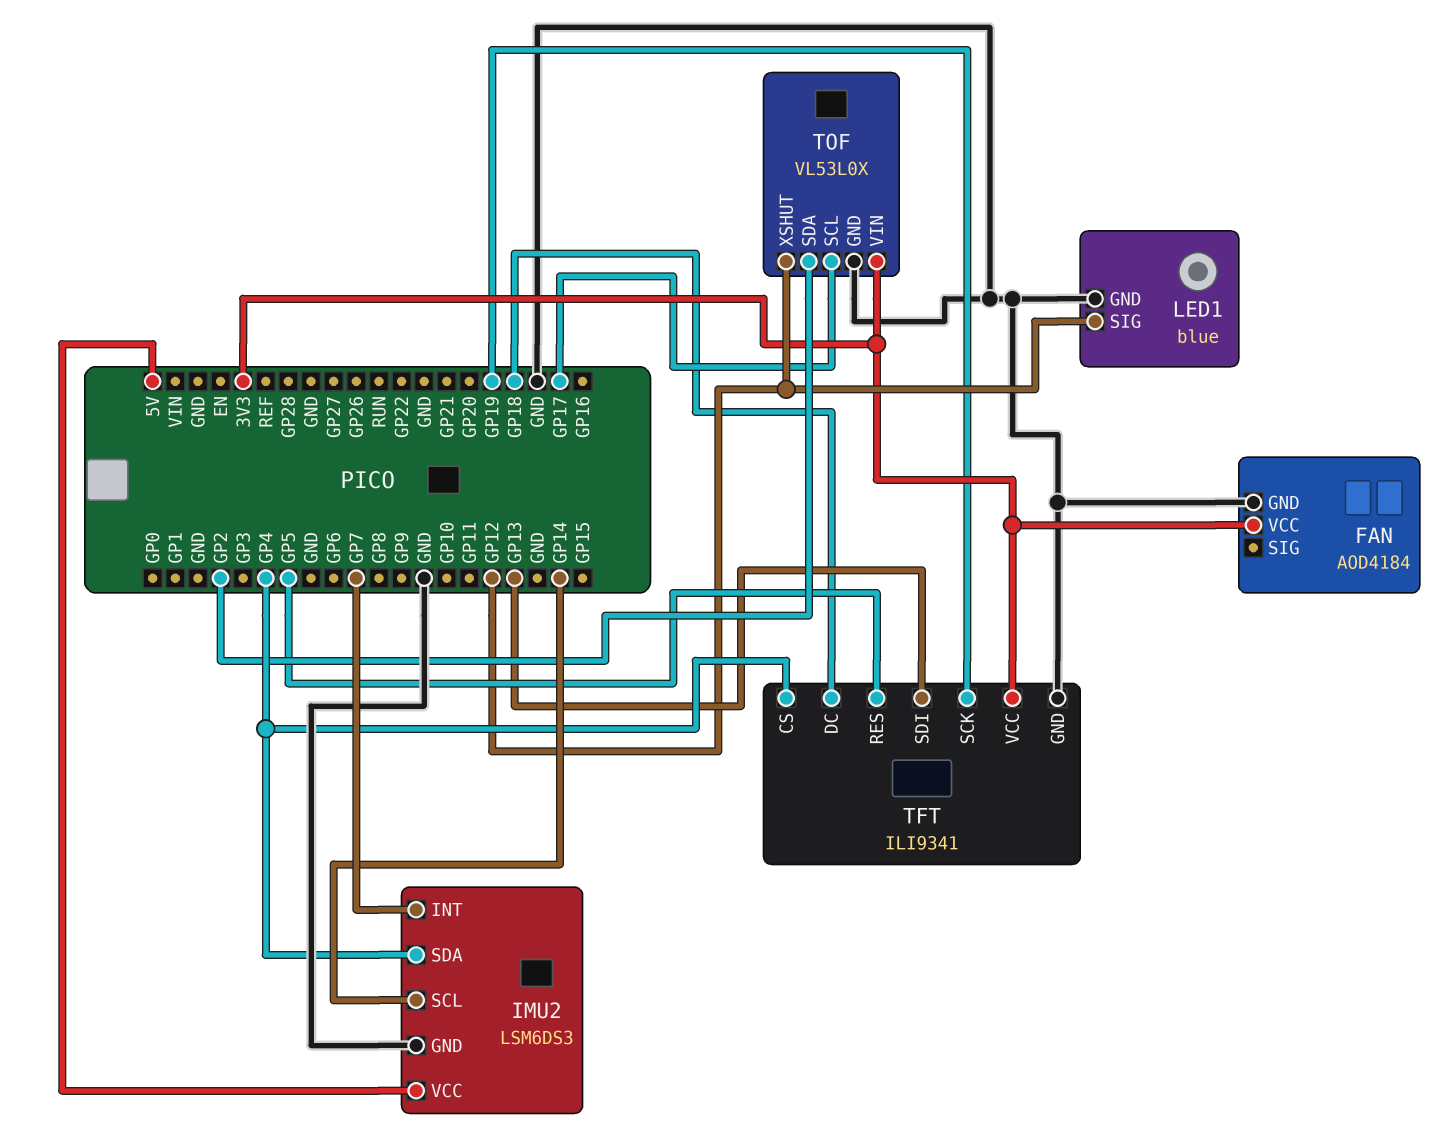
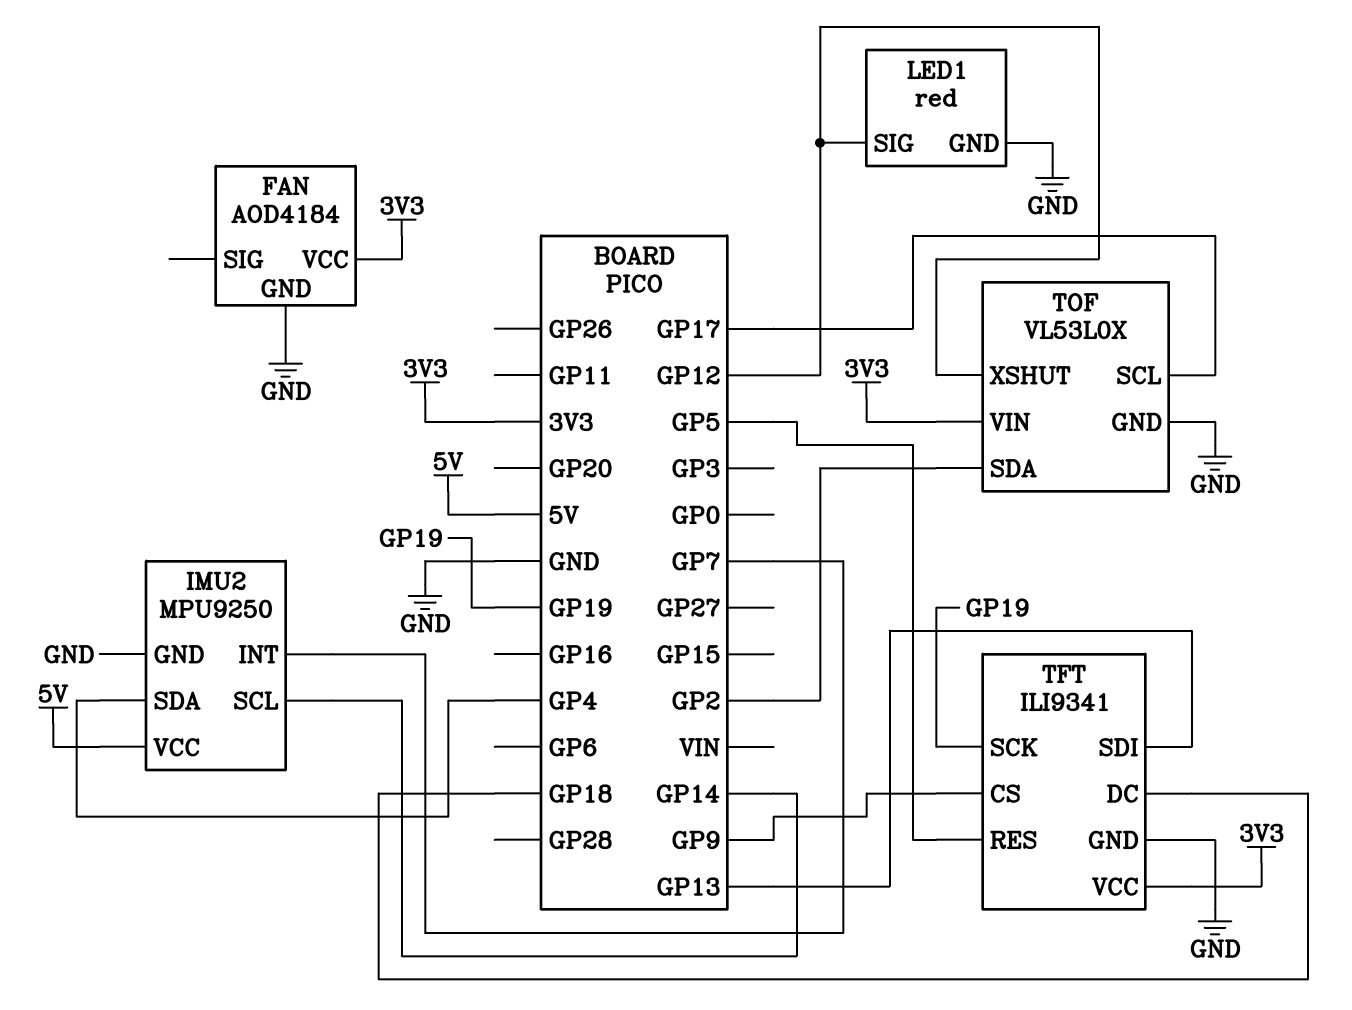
IMU2: LSM6DS3 -> MPU9250
LED1: blue -> red
TFT pin CS: GP4 -> GP9

